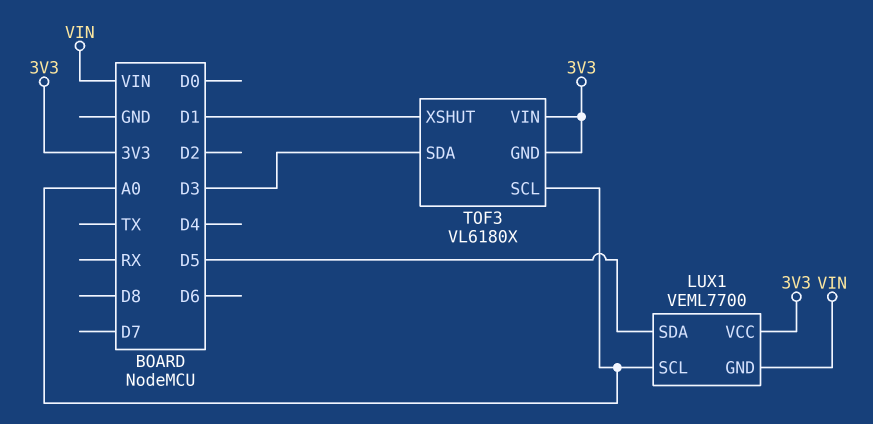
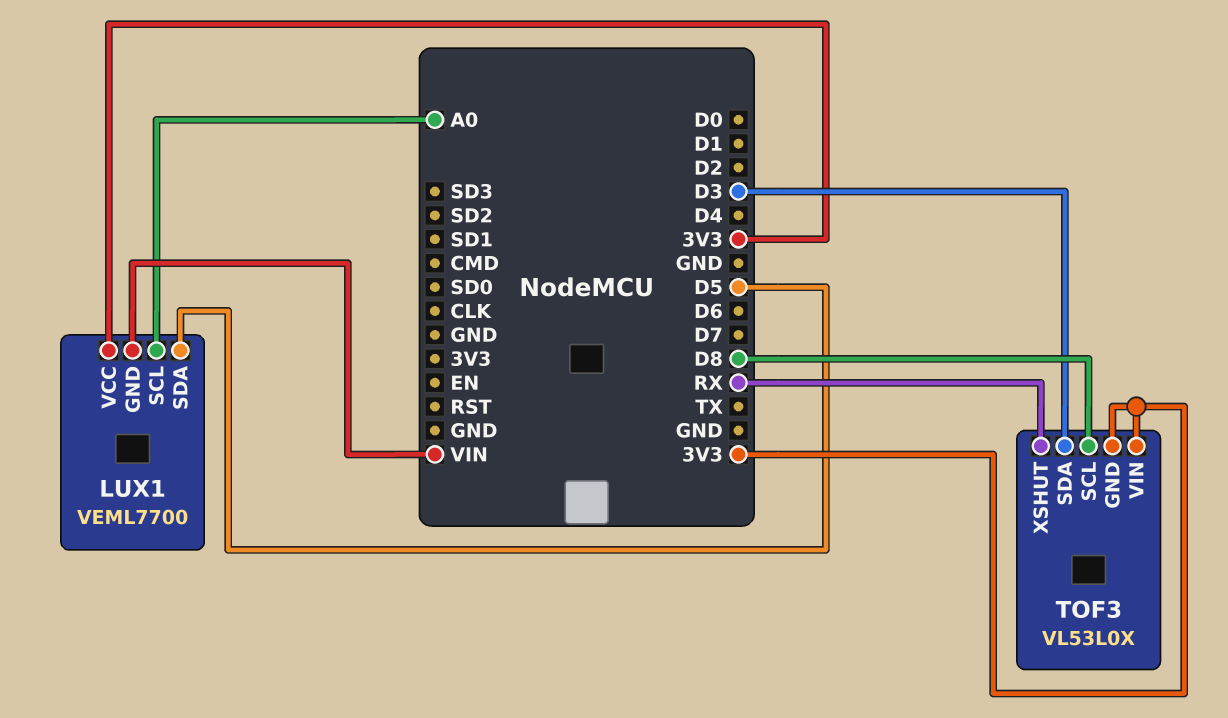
TOF3: VL6180X -> VL53L0X
TOF3 pin SCL: A0 -> D8
TOF3 pin XSHUT: D1 -> RX

